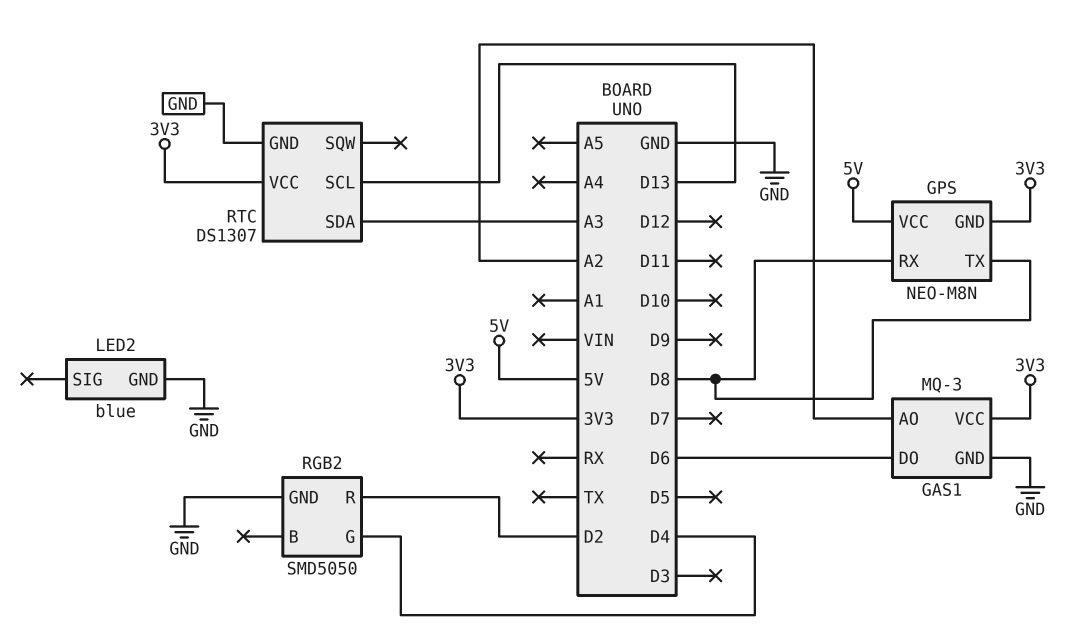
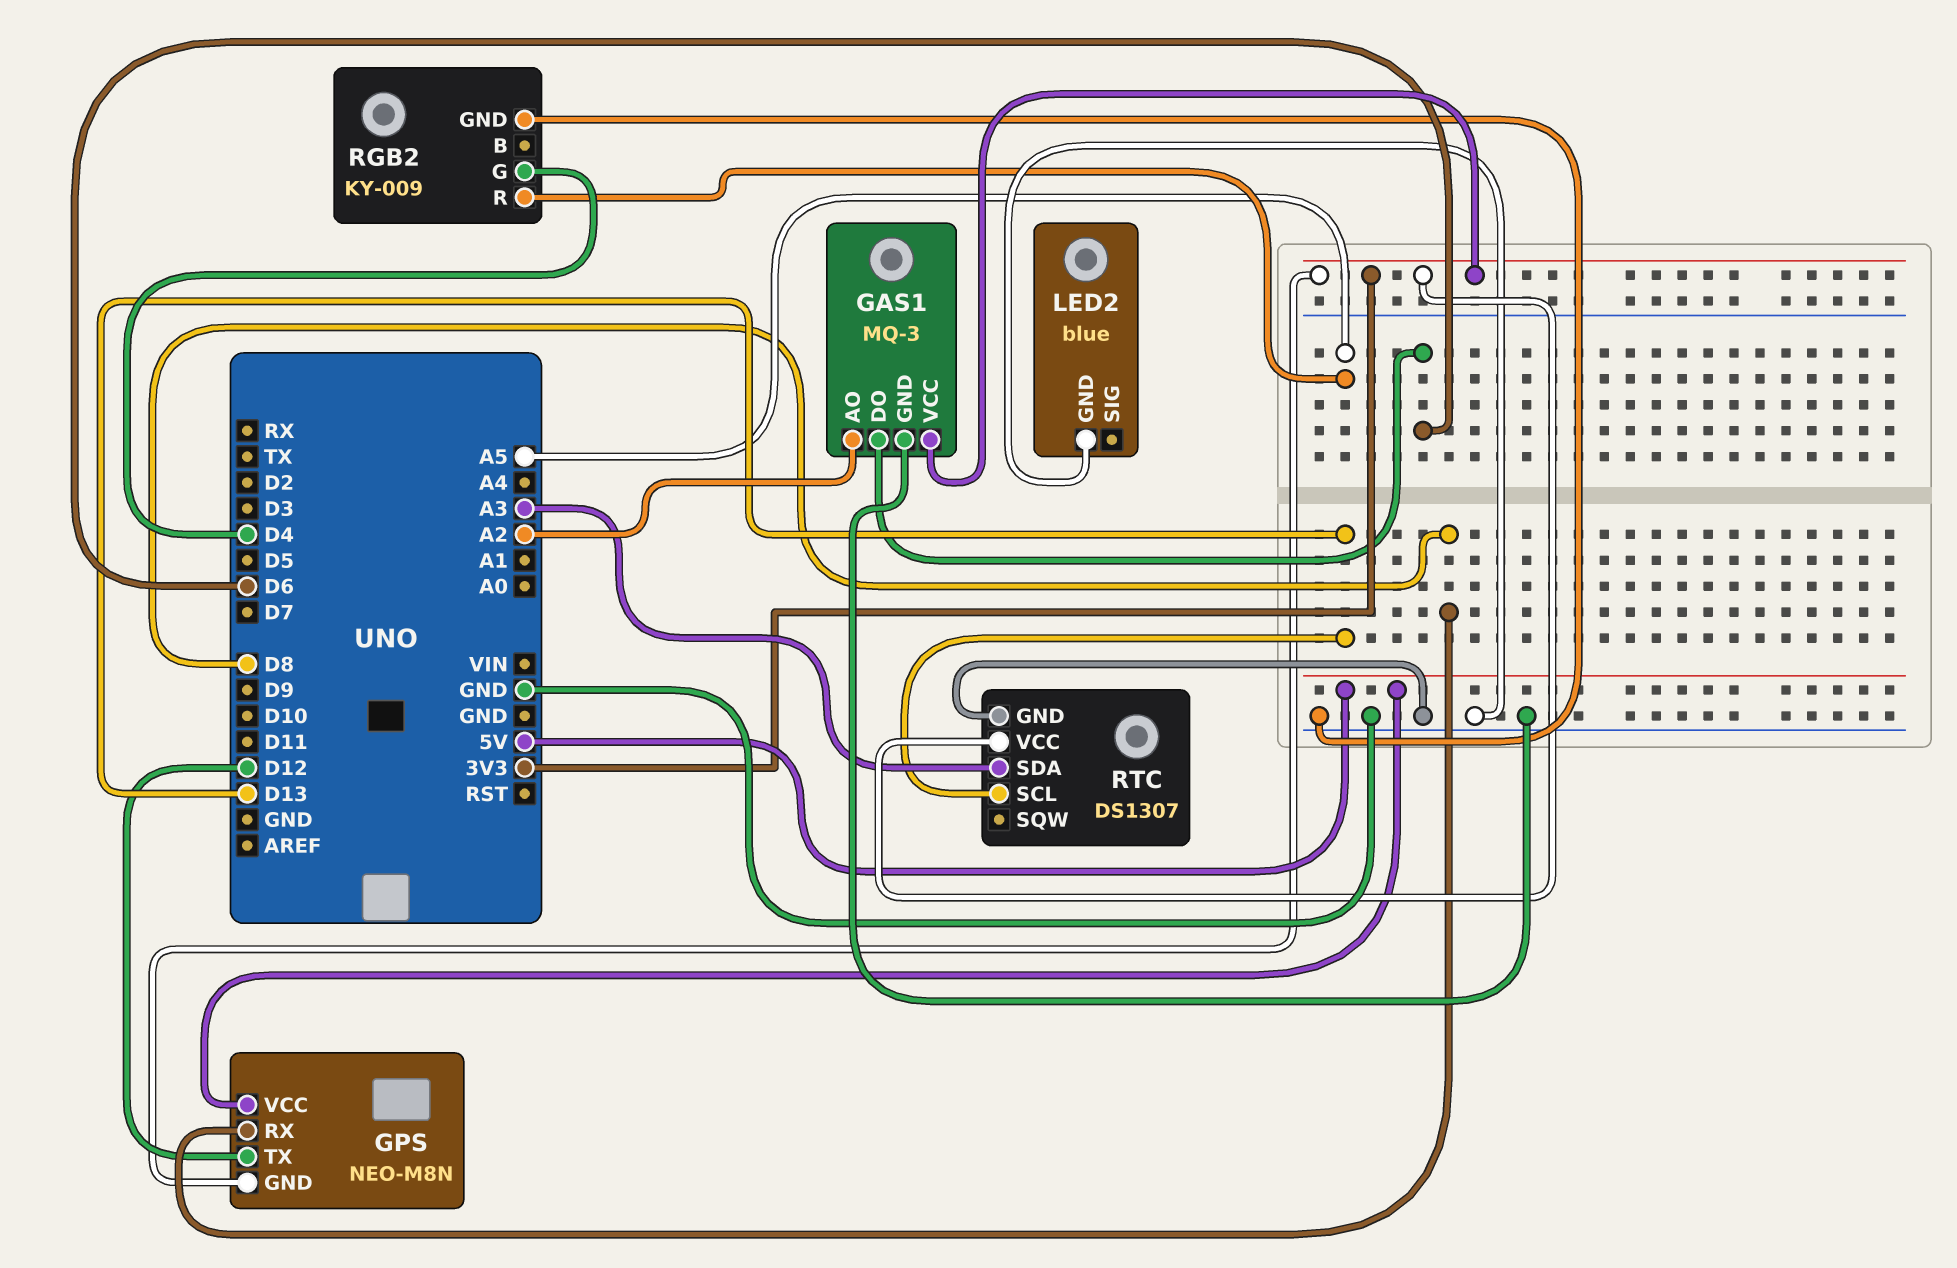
GPS pin TX: D8 -> D12
RGB2: SMD5050 -> KY-009
RGB2 pin R: D2 -> A5

